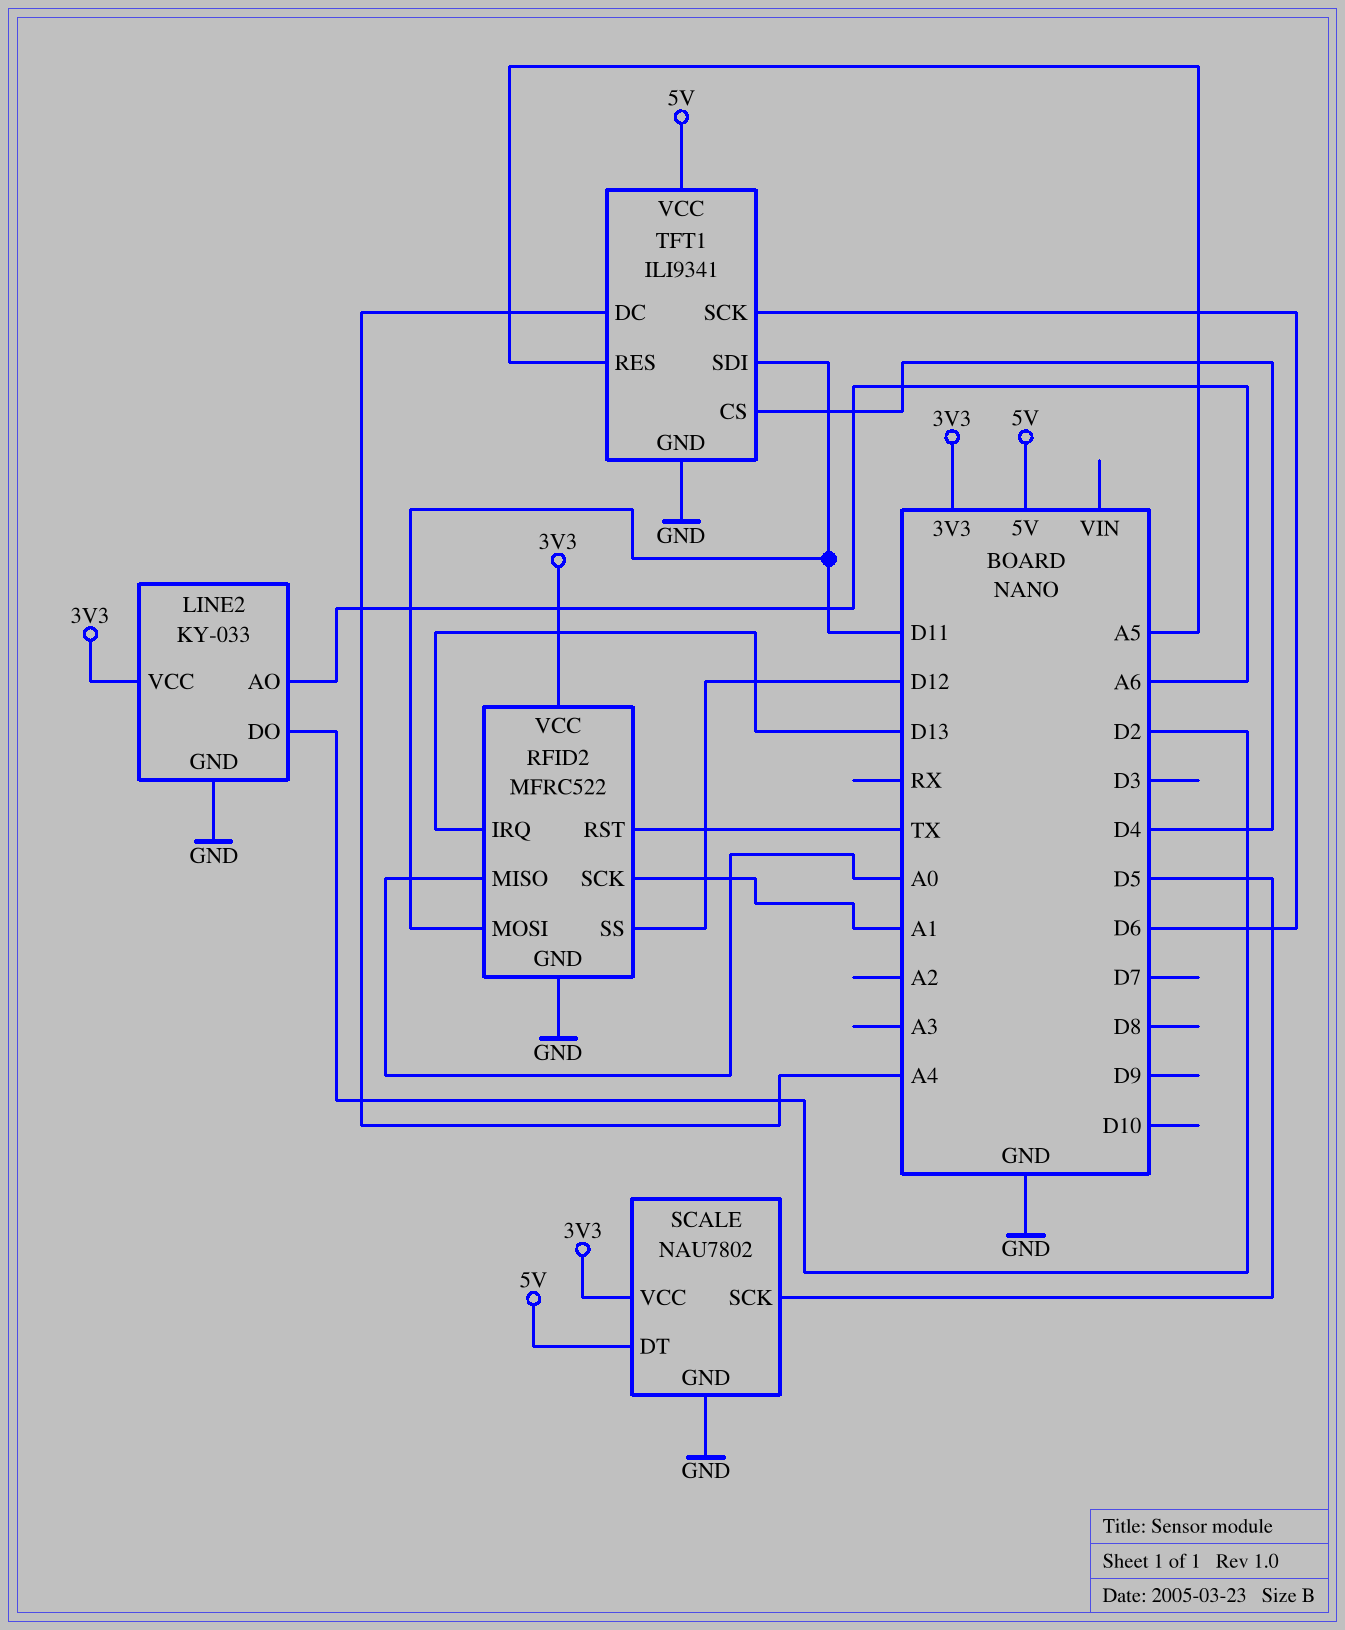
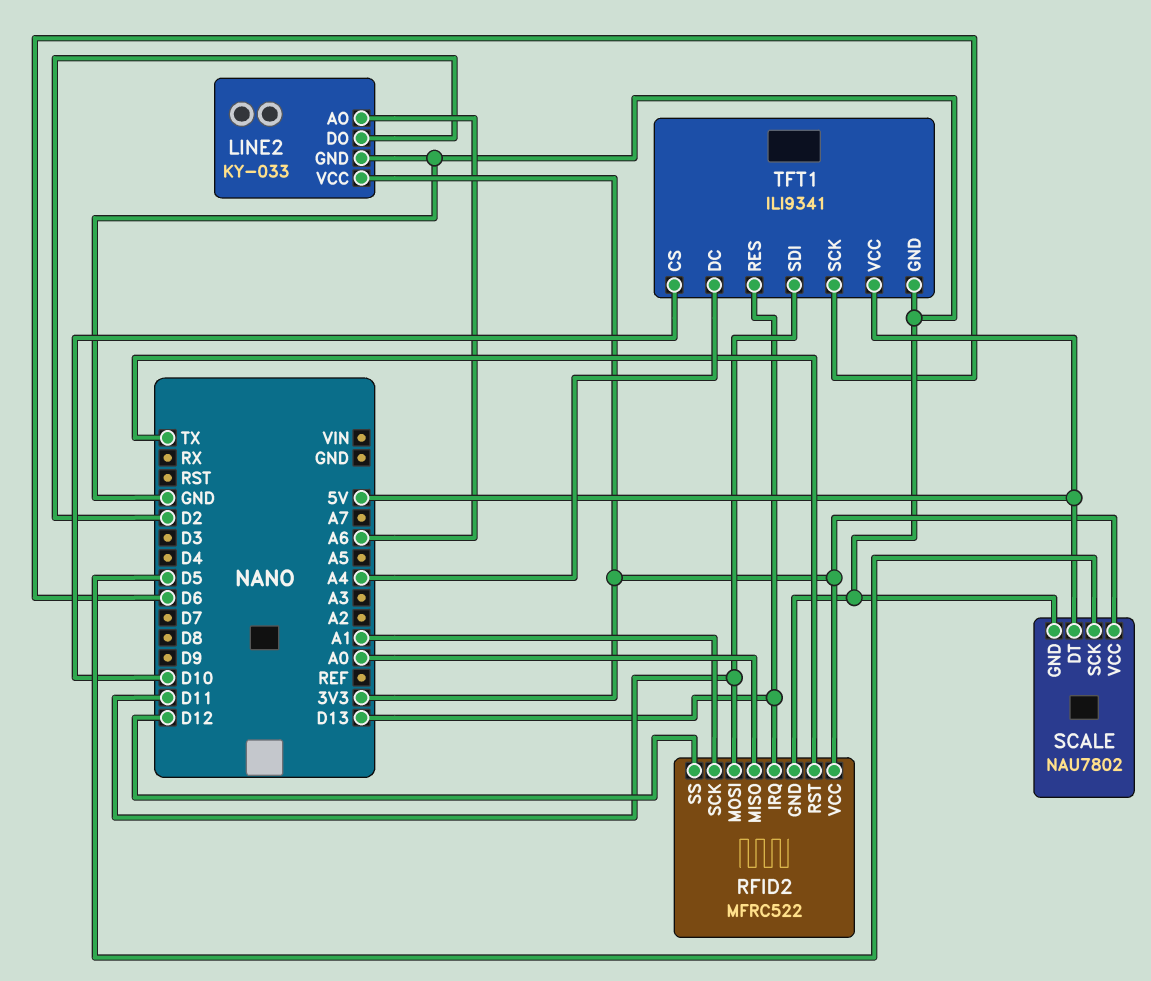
TFT1 pin CS: D4 -> D10
TFT1 pin RES: A5 -> D13

